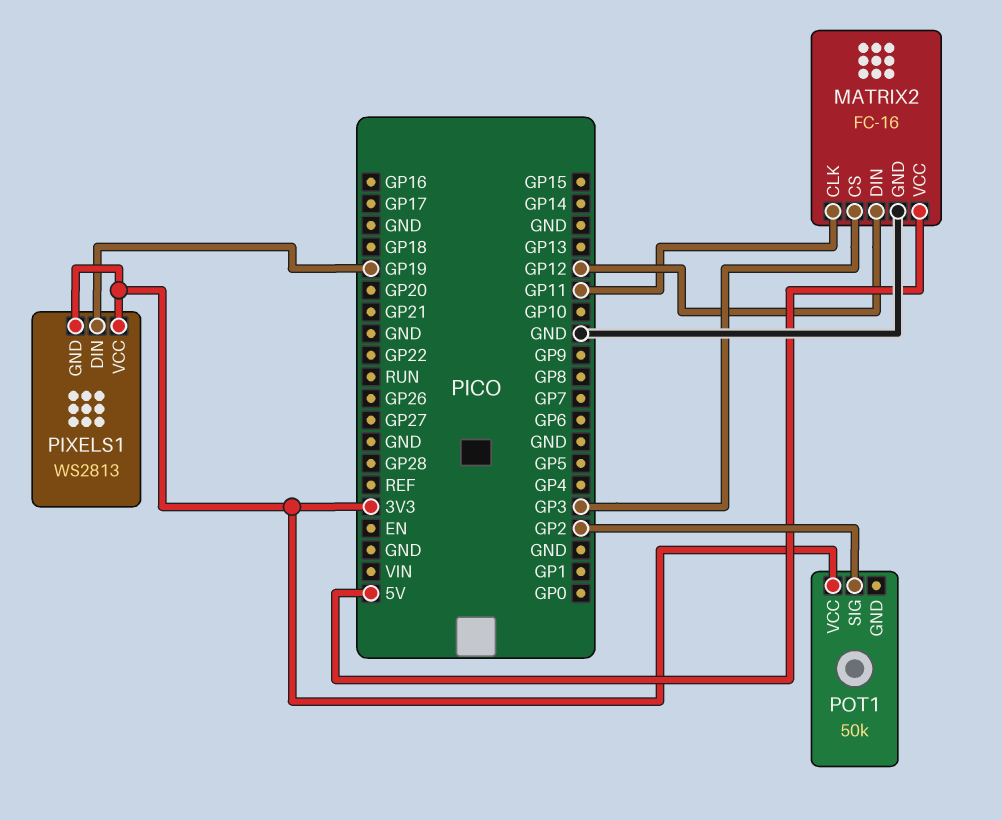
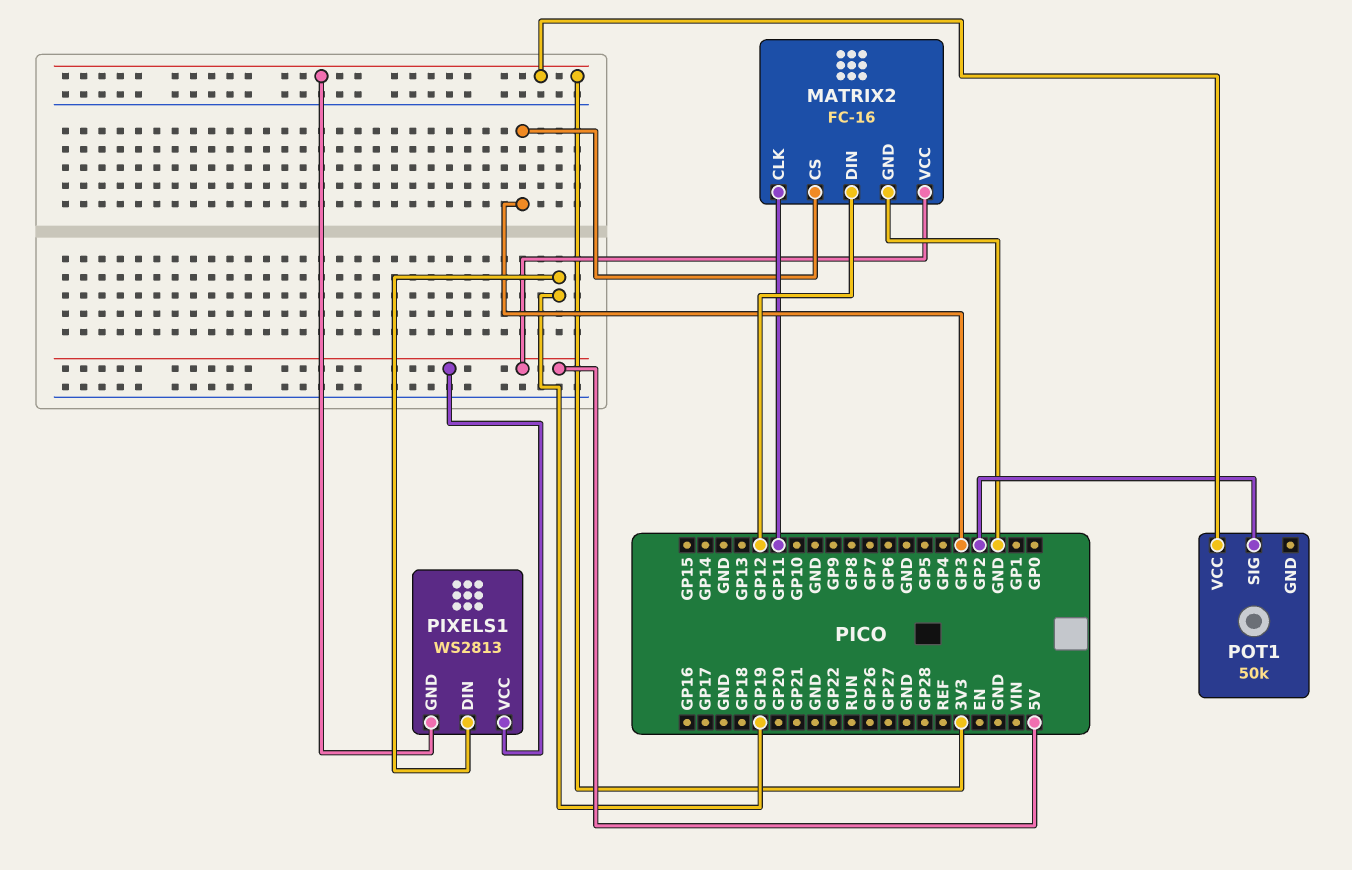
PIXELS1 pin VCC: 3V3 -> 5V

